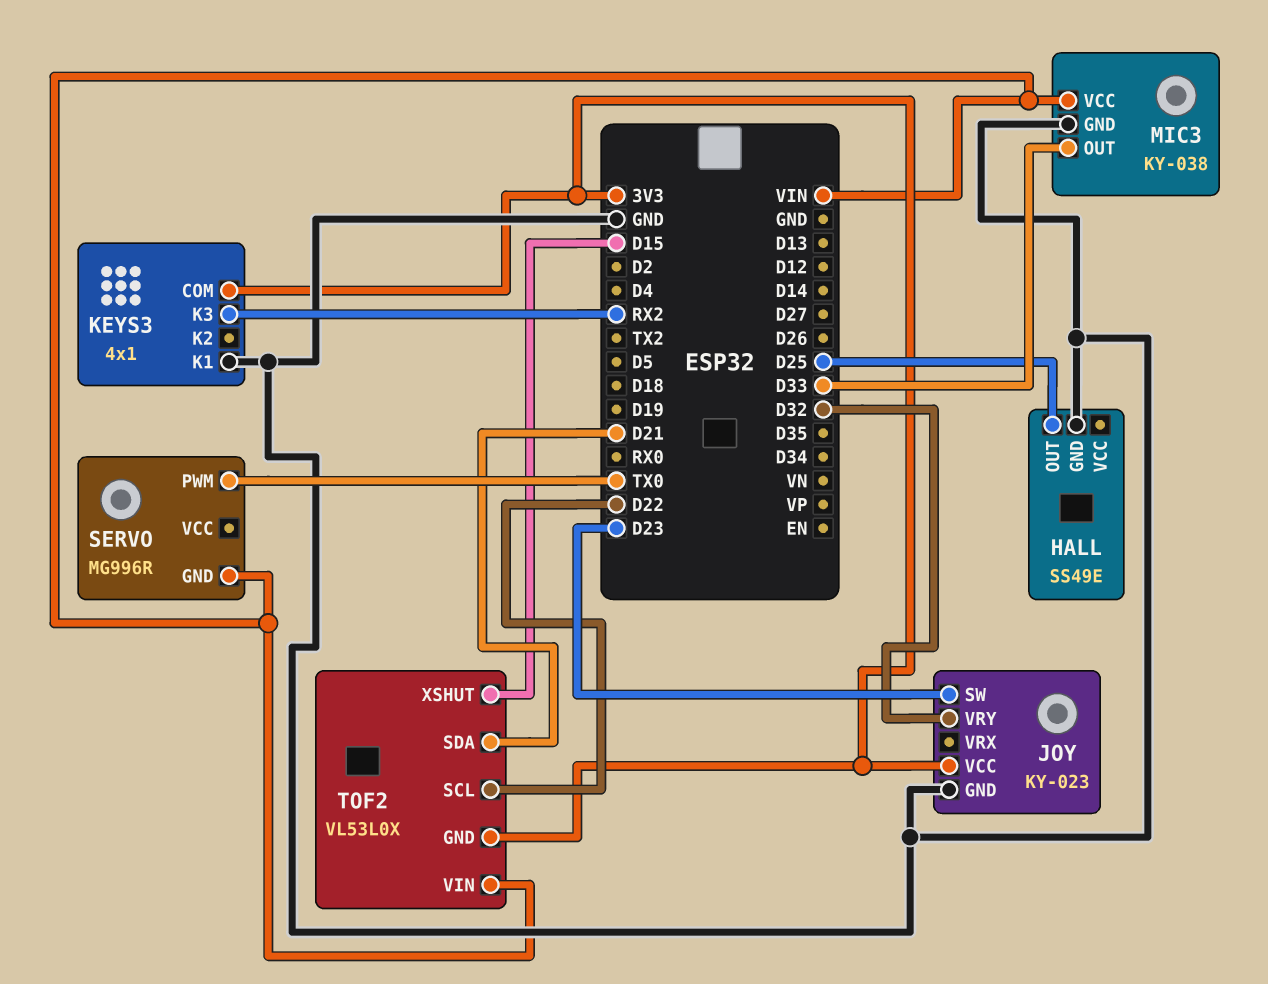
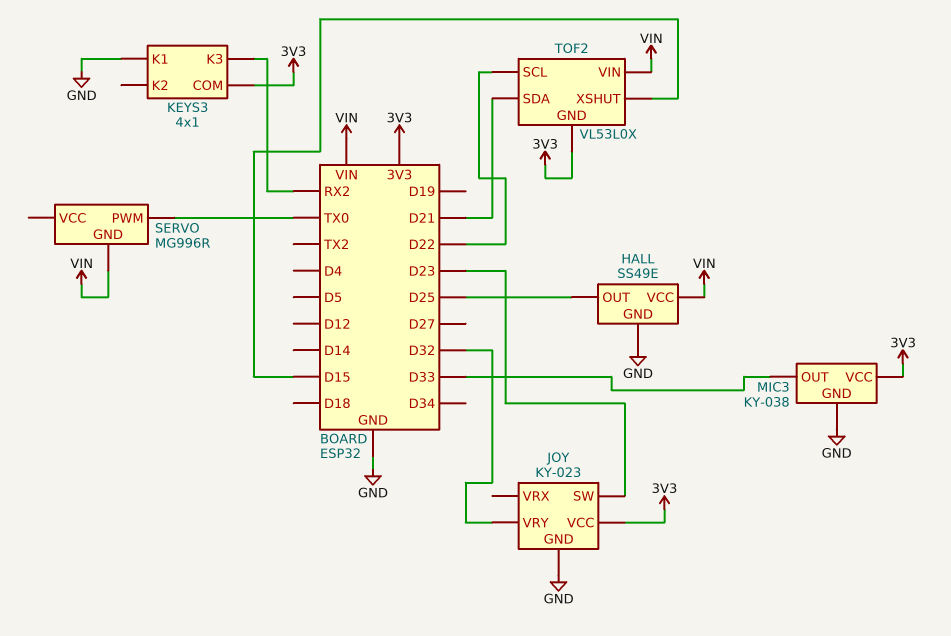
HALL pin VCC: none -> VIN
MIC3 pin VCC: VIN -> 3V3

